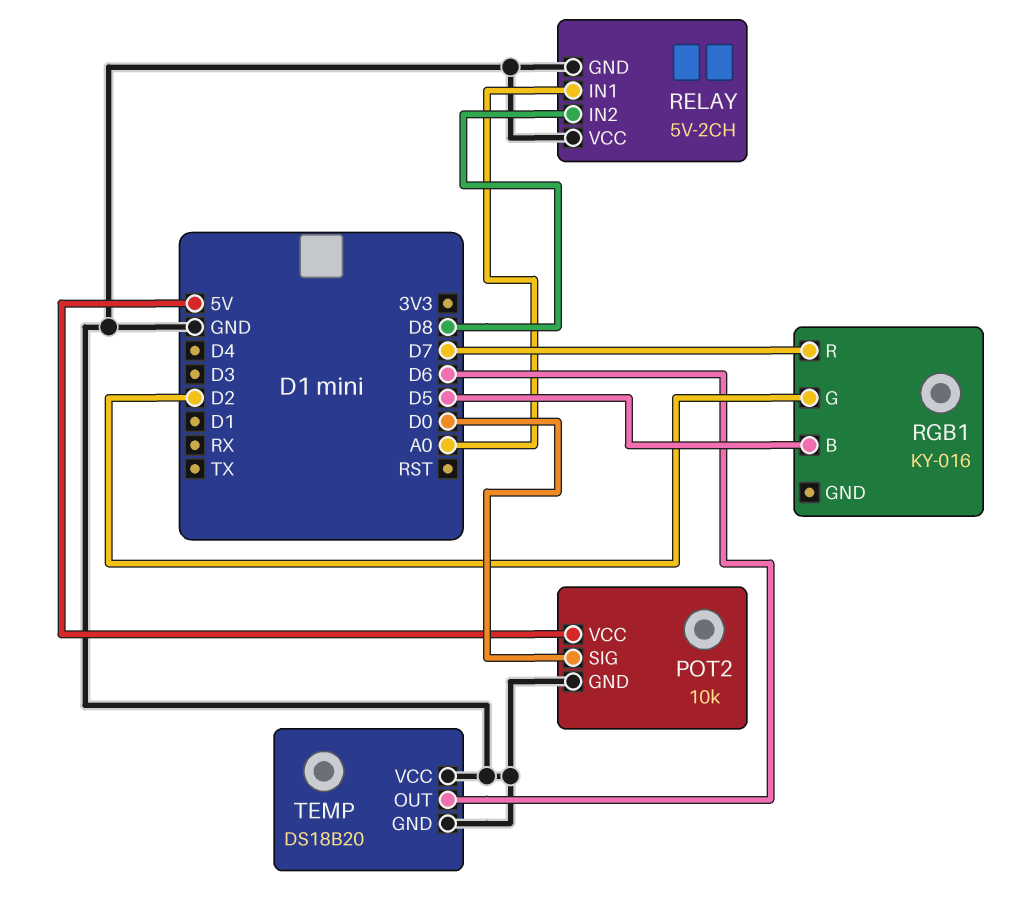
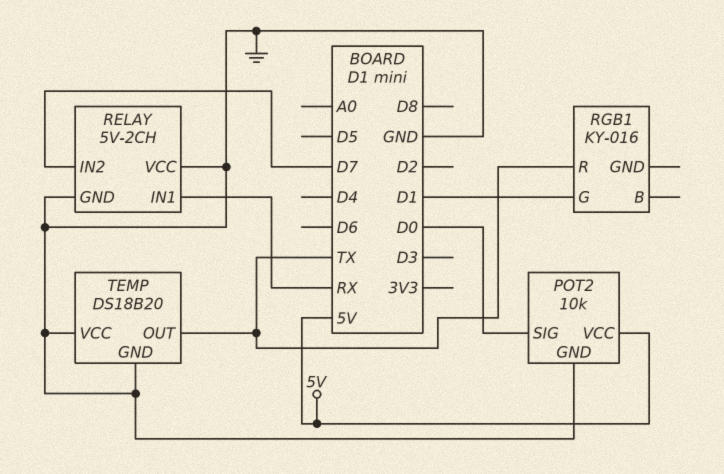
RELAY pin IN1: A0 -> RX
RELAY pin IN2: D8 -> D7
RGB1 pin B: D5 -> none
RGB1 pin G: D2 -> D1
RGB1 pin R: D7 -> TX
TEMP pin OUT: D6 -> TX

